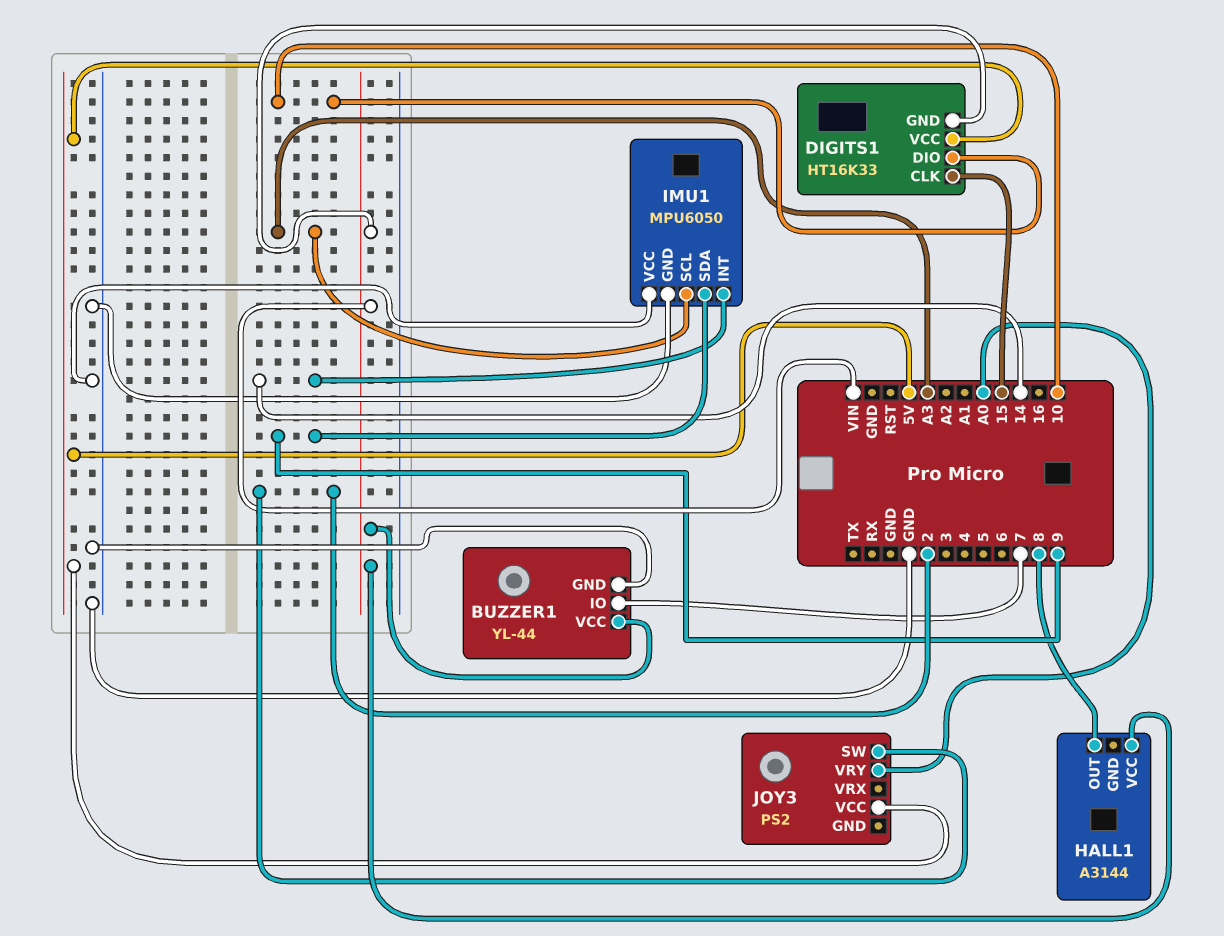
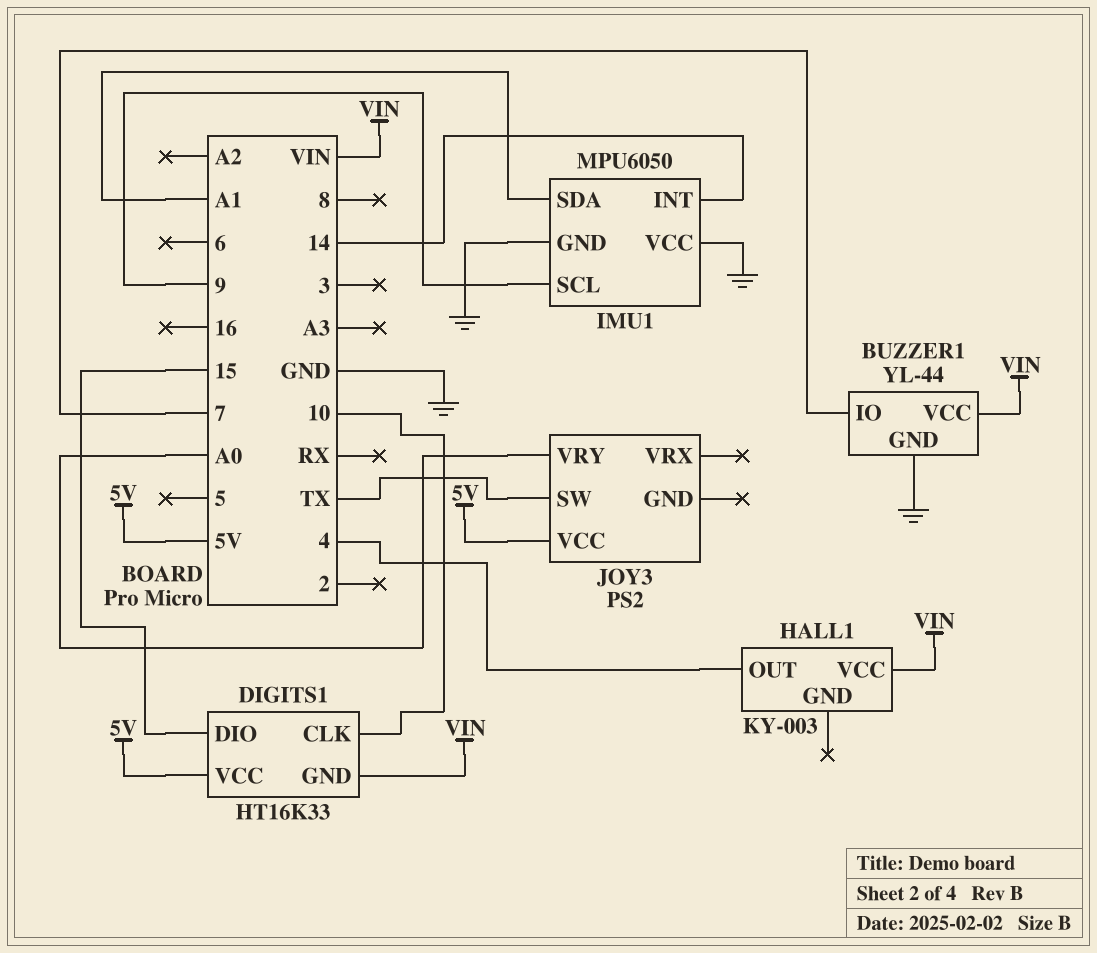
DIGITS1 pin CLK: 15 -> 10
DIGITS1 pin DIO: 10 -> 15
HALL1: A3144 -> KY-003
HALL1 pin OUT: 8 -> 4
IMU1 pin SCL: A3 -> 9
IMU1 pin SDA: 9 -> A1
JOY3 pin SW: 2 -> TX

